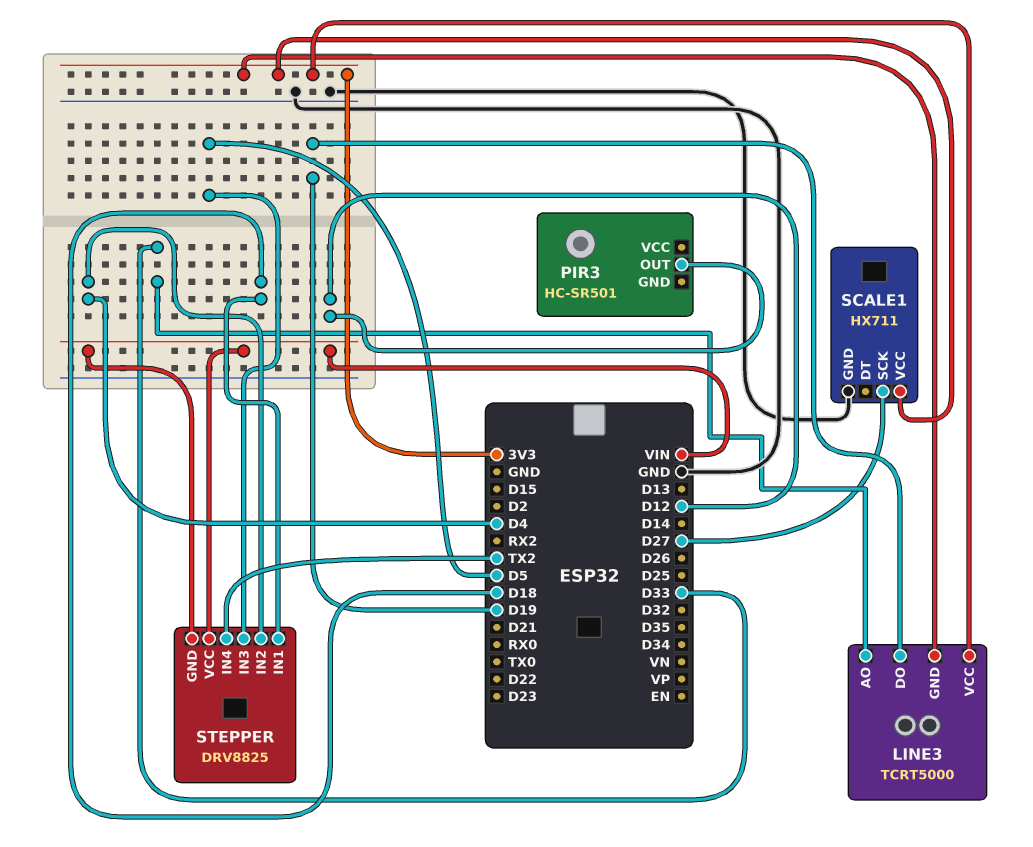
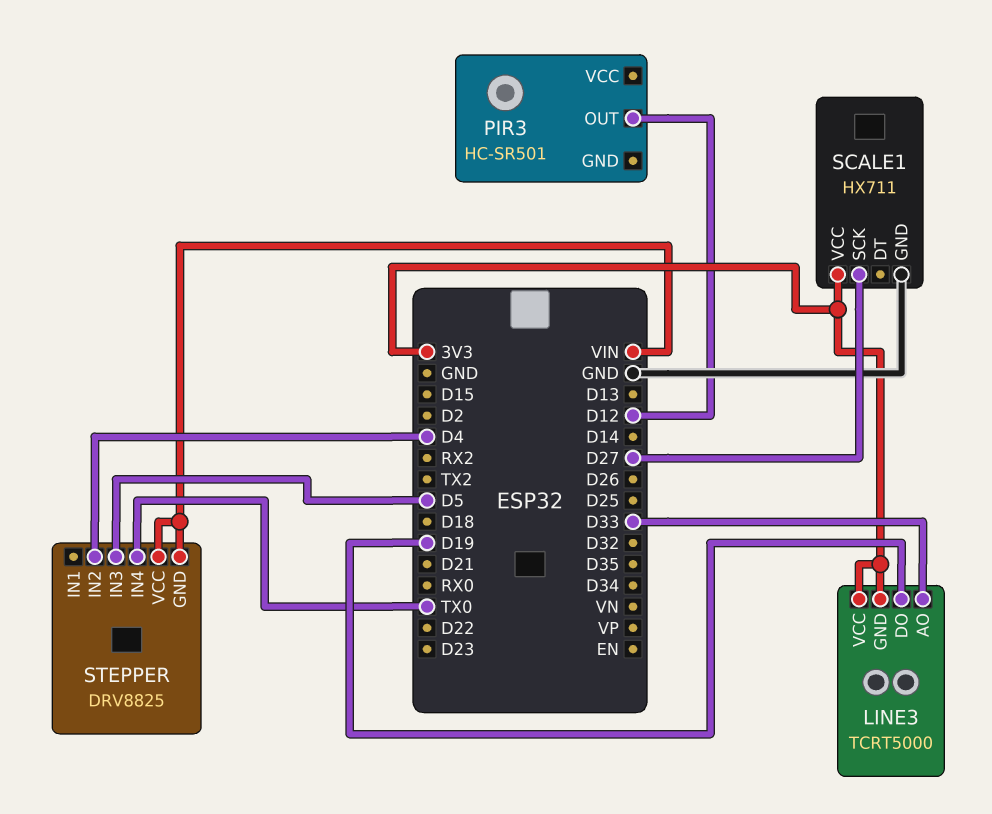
STEPPER pin IN1: D18 -> none
STEPPER pin IN4: TX2 -> TX0

